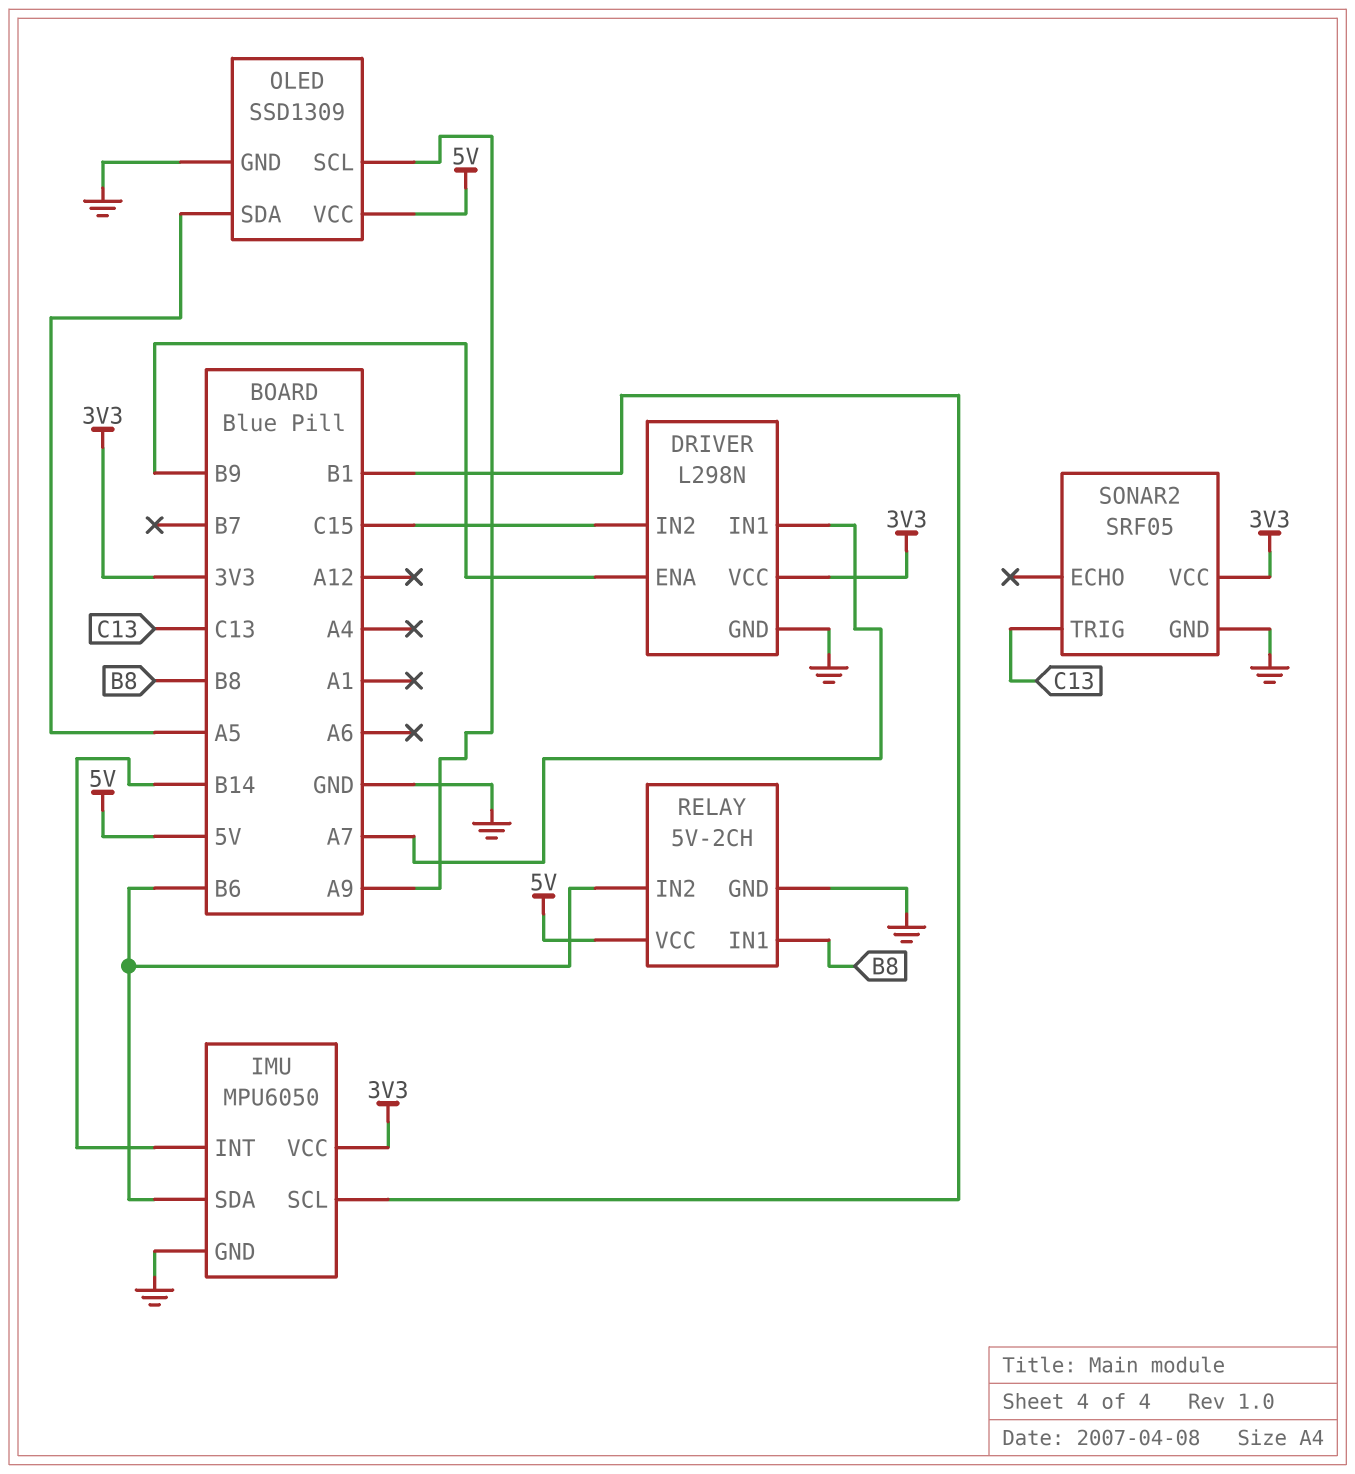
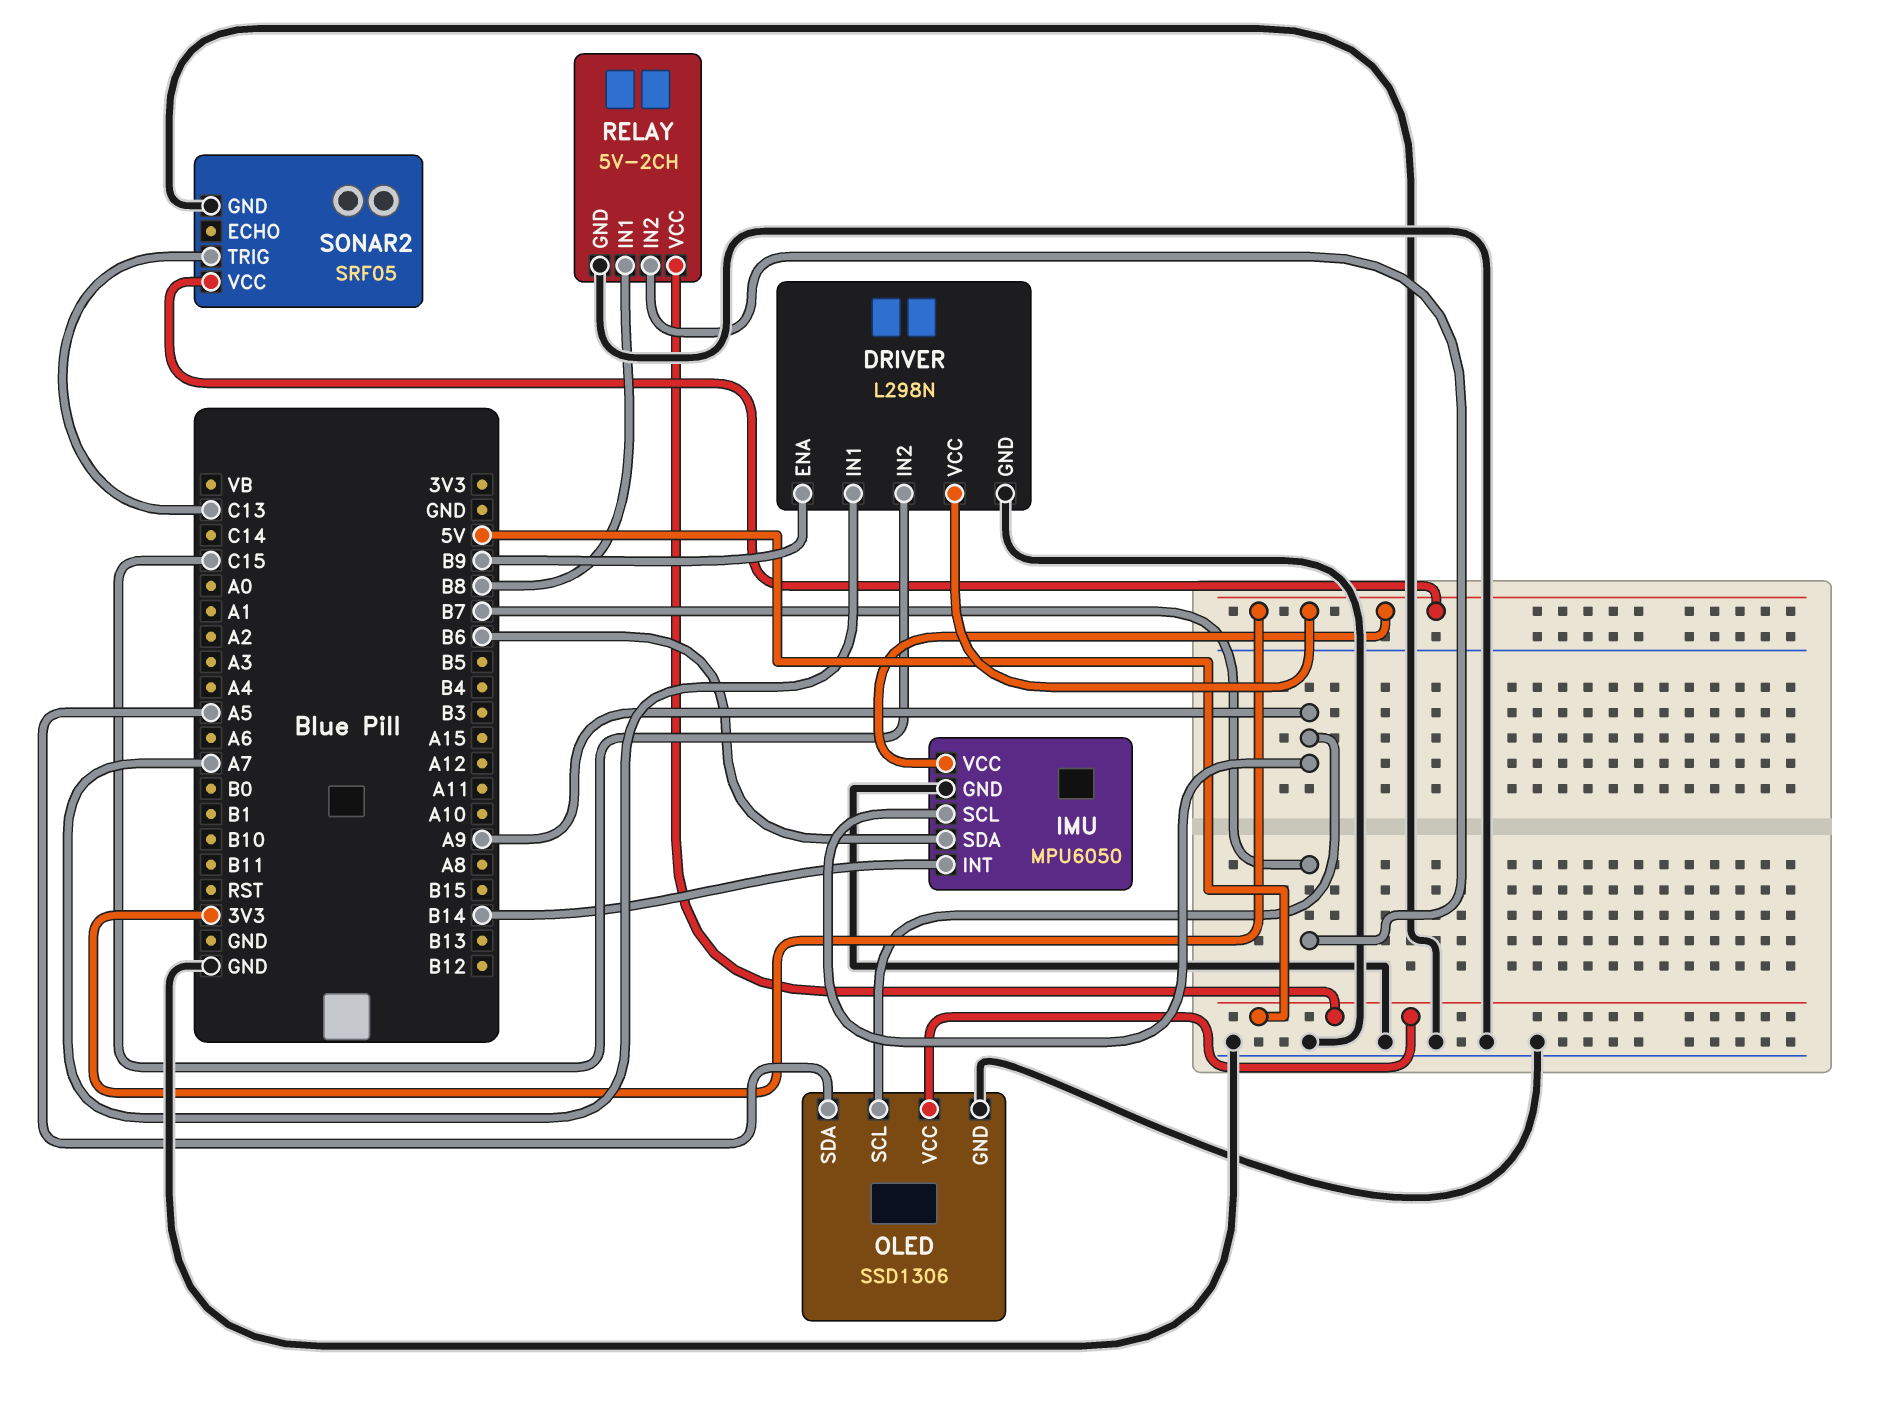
IMU pin SCL: B1 -> A9
OLED: SSD1309 -> SSD1306
RELAY pin IN2: B6 -> B7

